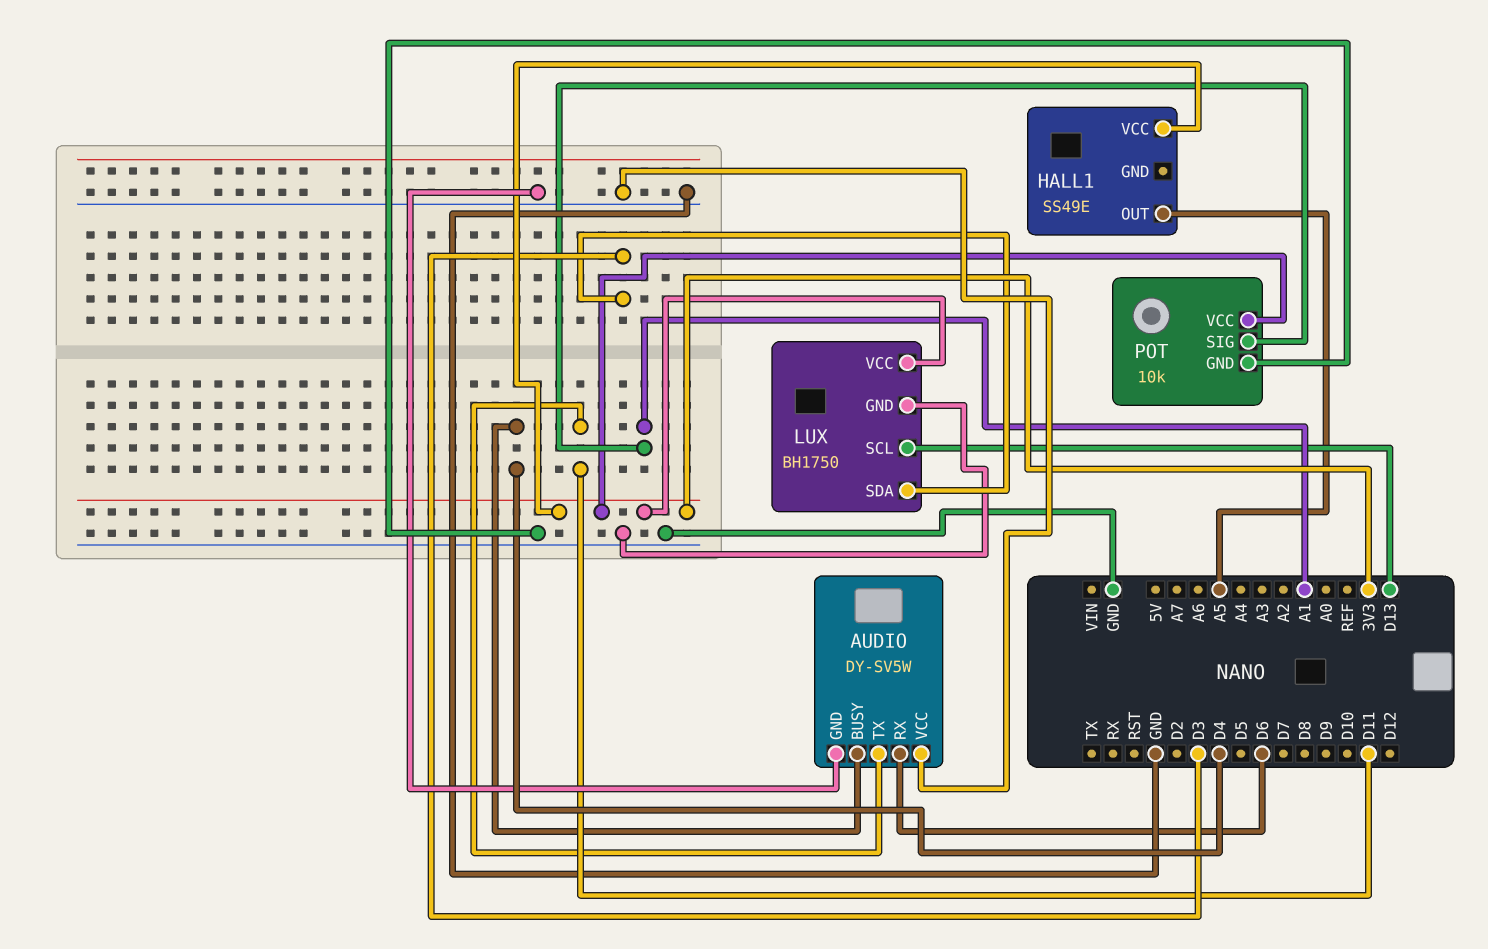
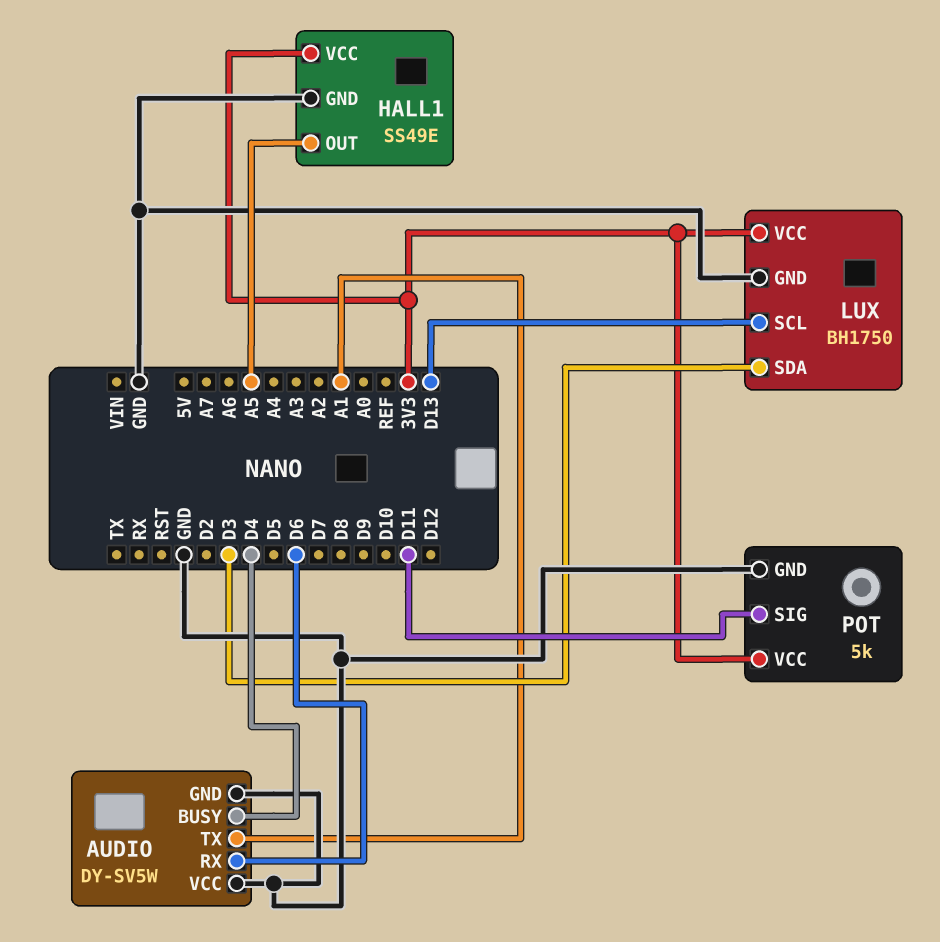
AUDIO pin TX: D11 -> A1
HALL1 pin GND: none -> GND
POT: 10k -> 5k
POT pin SIG: A1 -> D11

